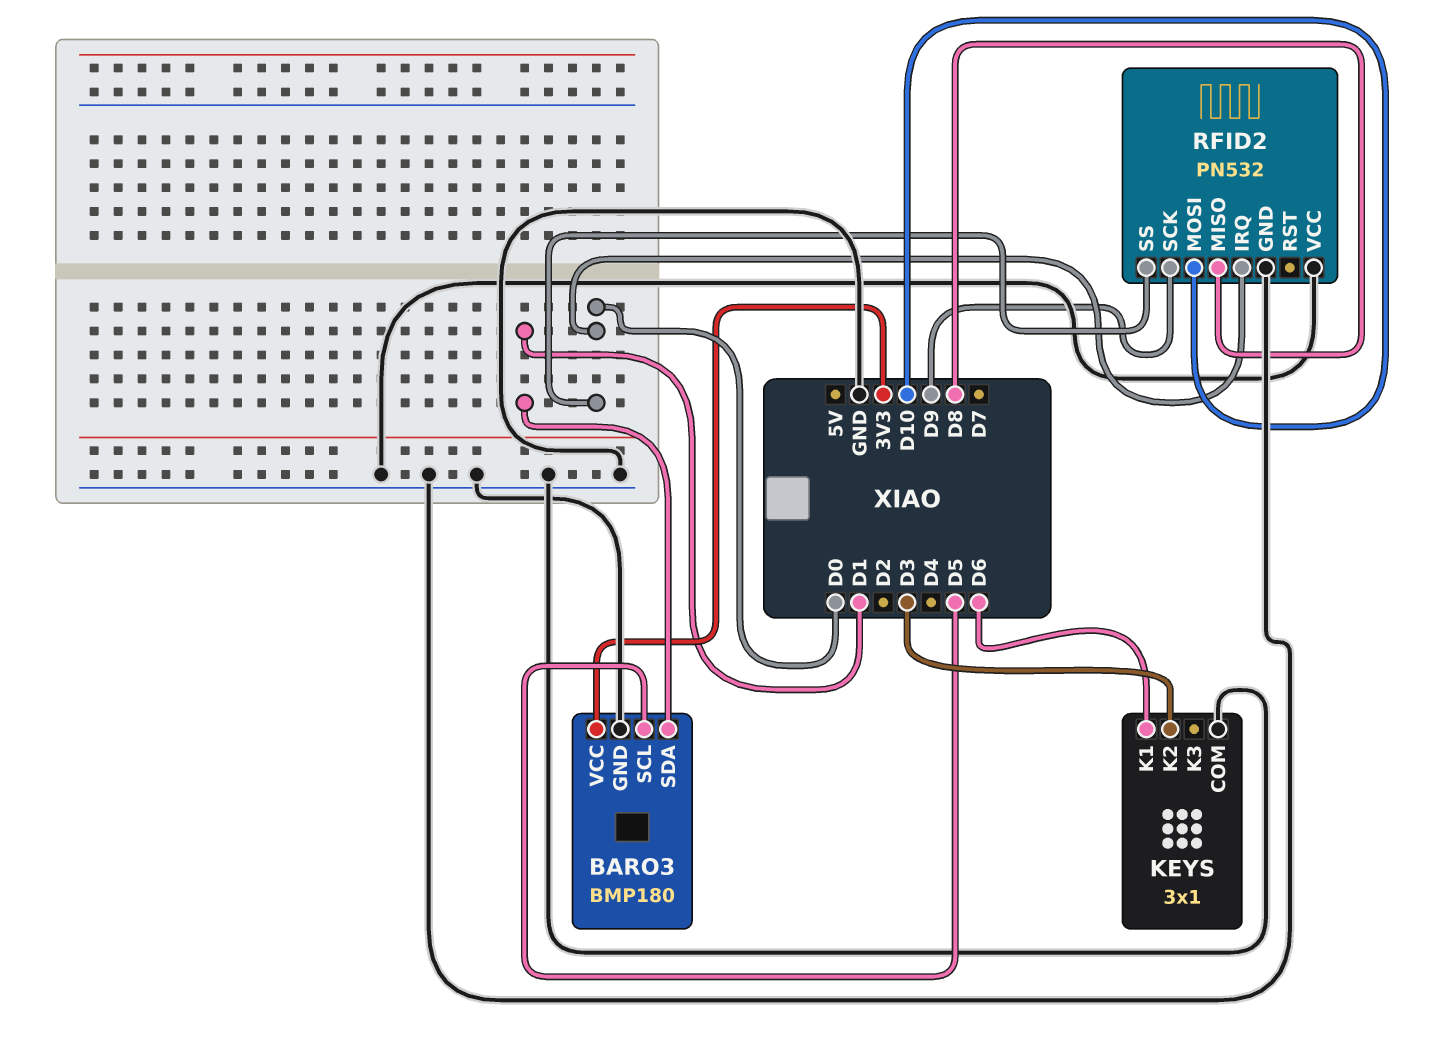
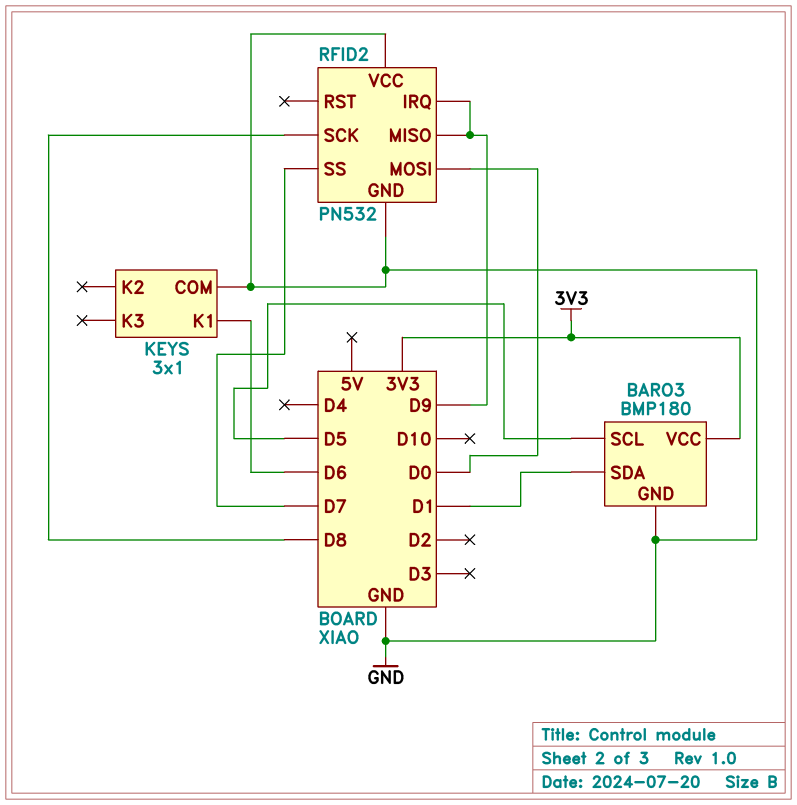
KEYS pin K2: D3 -> none
RFID2 pin IRQ: D0 -> D9
RFID2 pin MISO: D8 -> D9
RFID2 pin MOSI: D10 -> D0
RFID2 pin SCK: D9 -> D8
RFID2 pin SS: D0 -> D7

